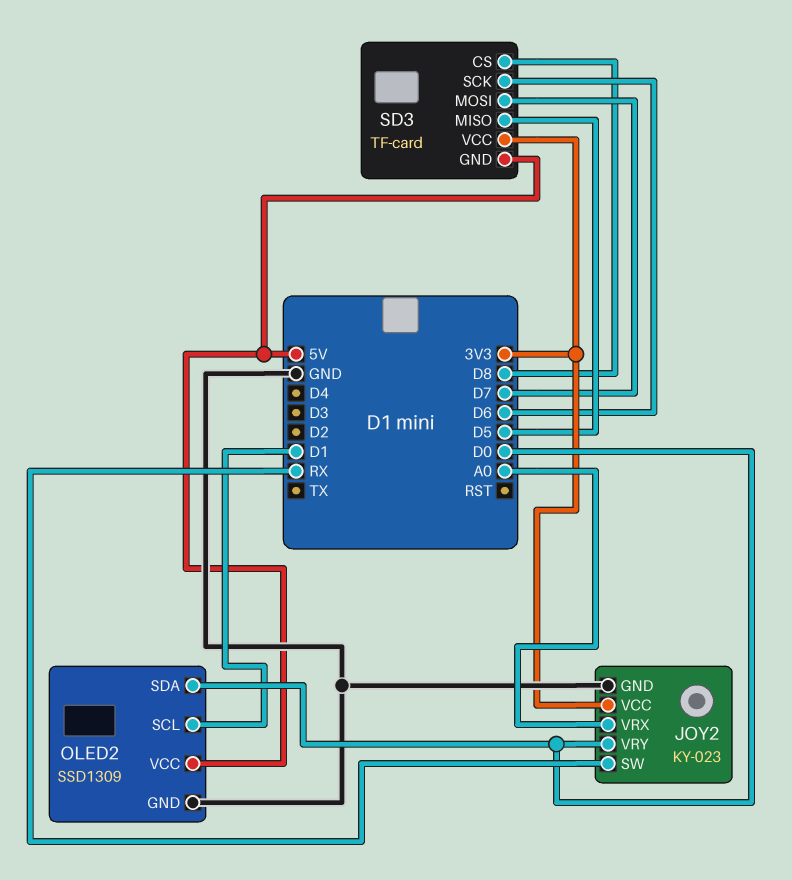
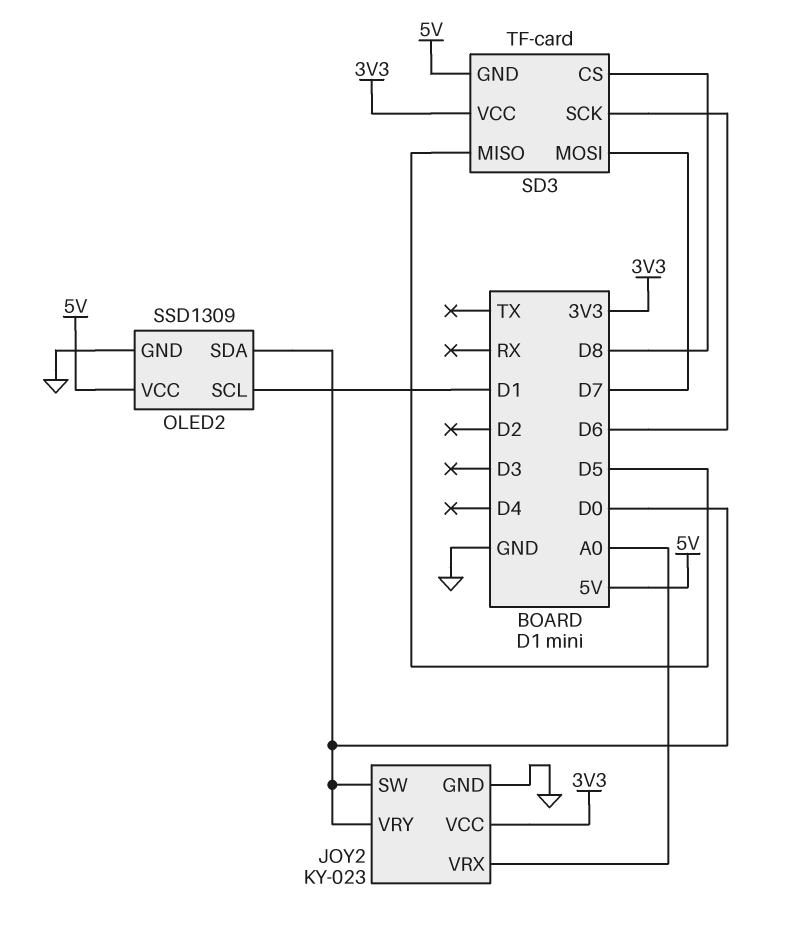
JOY2 pin SW: RX -> D0

